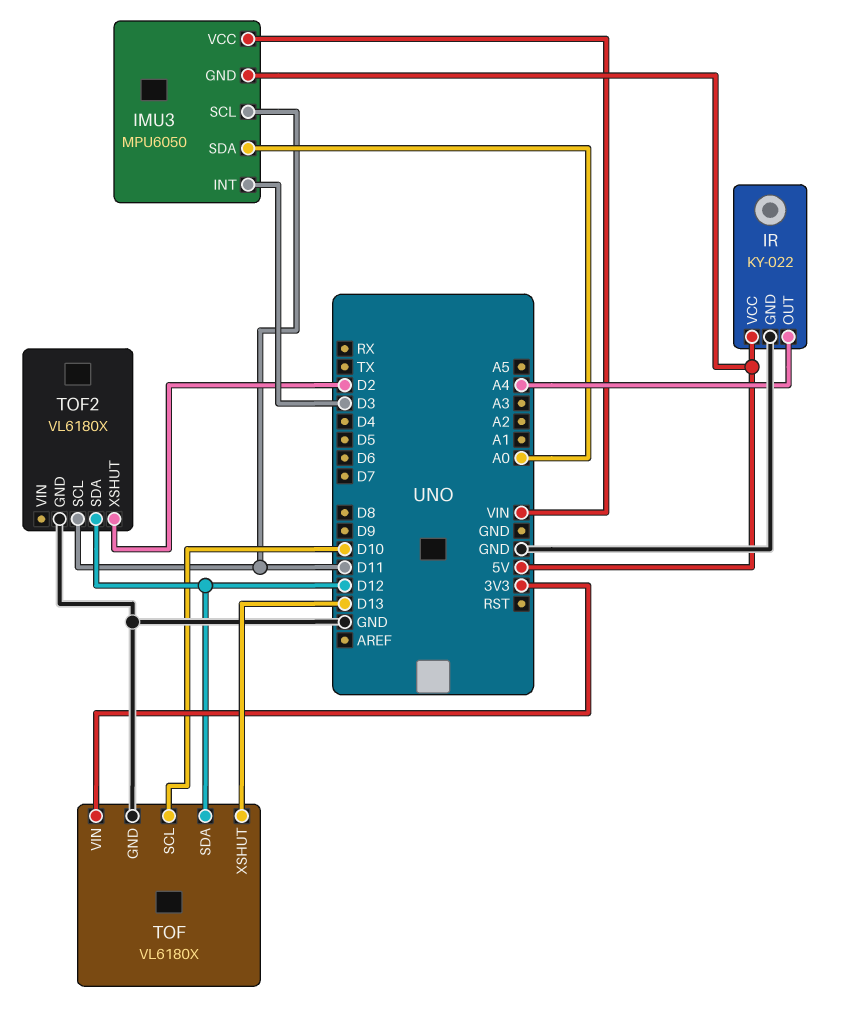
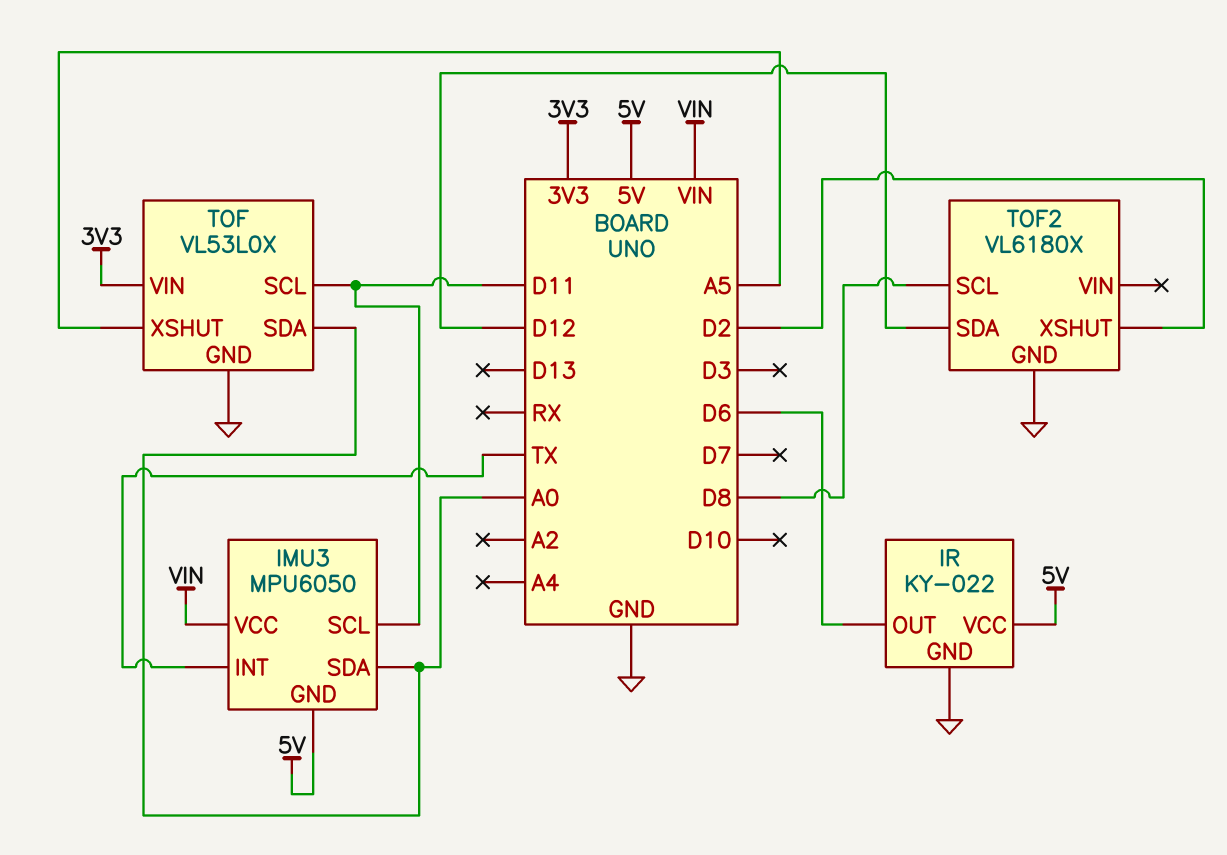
IMU3 pin INT: D3 -> TX
IR pin OUT: A4 -> D6
TOF: VL6180X -> VL53L0X
TOF pin SCL: D10 -> D11
TOF pin SDA: D12 -> A0
TOF pin XSHUT: D13 -> A5
TOF2 pin SCL: D11 -> D8

